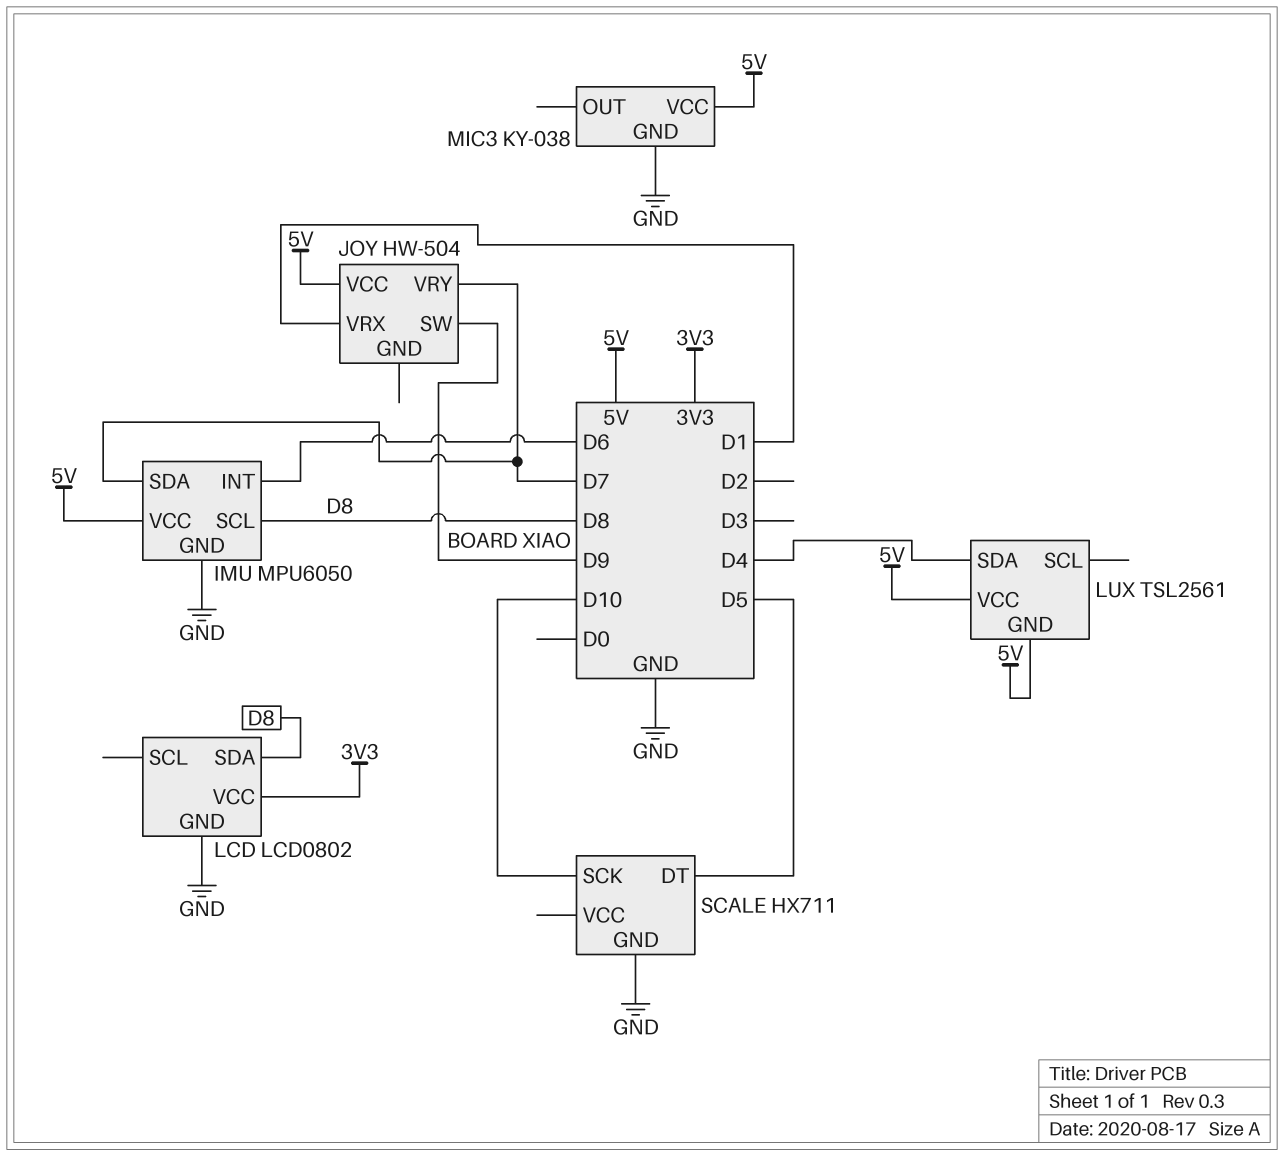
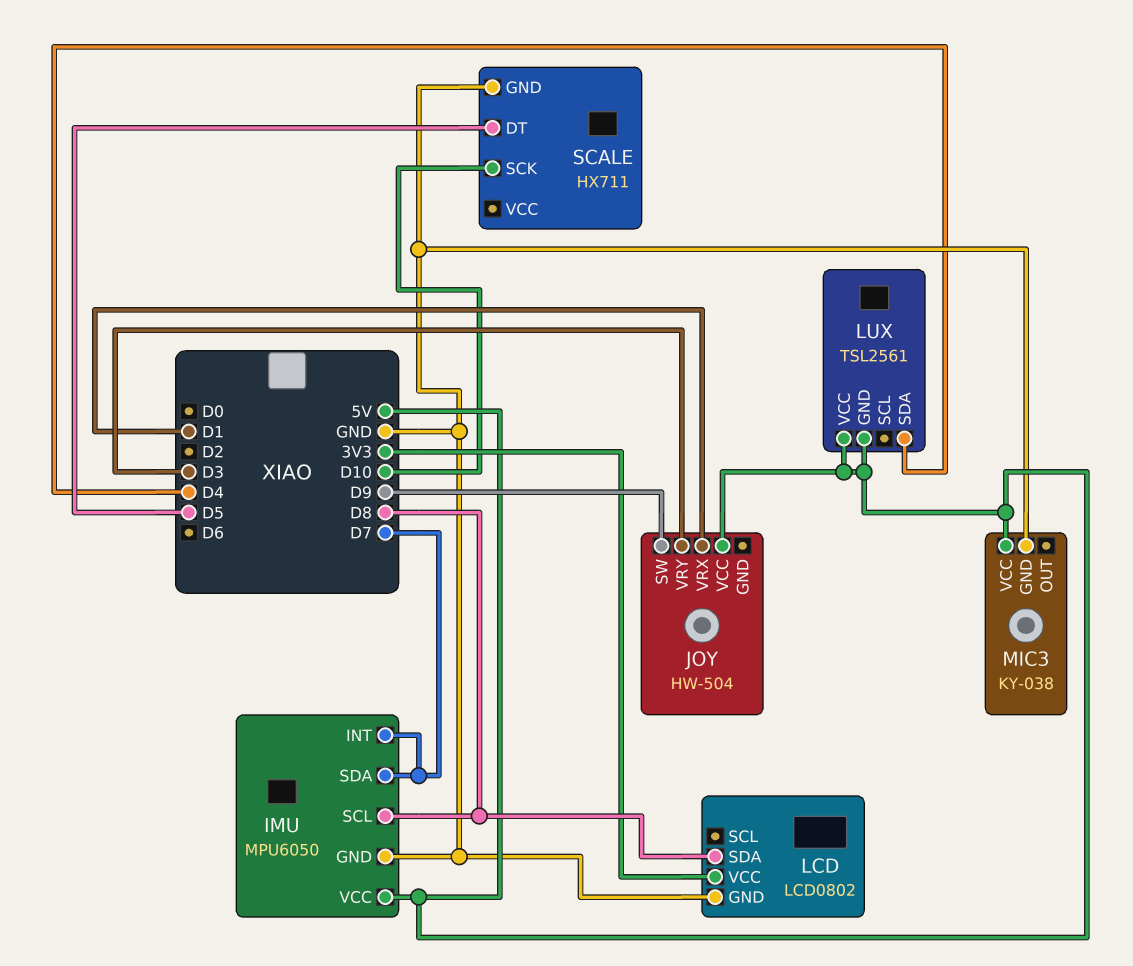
IMU pin INT: D6 -> D7
JOY pin VRY: D7 -> D3

